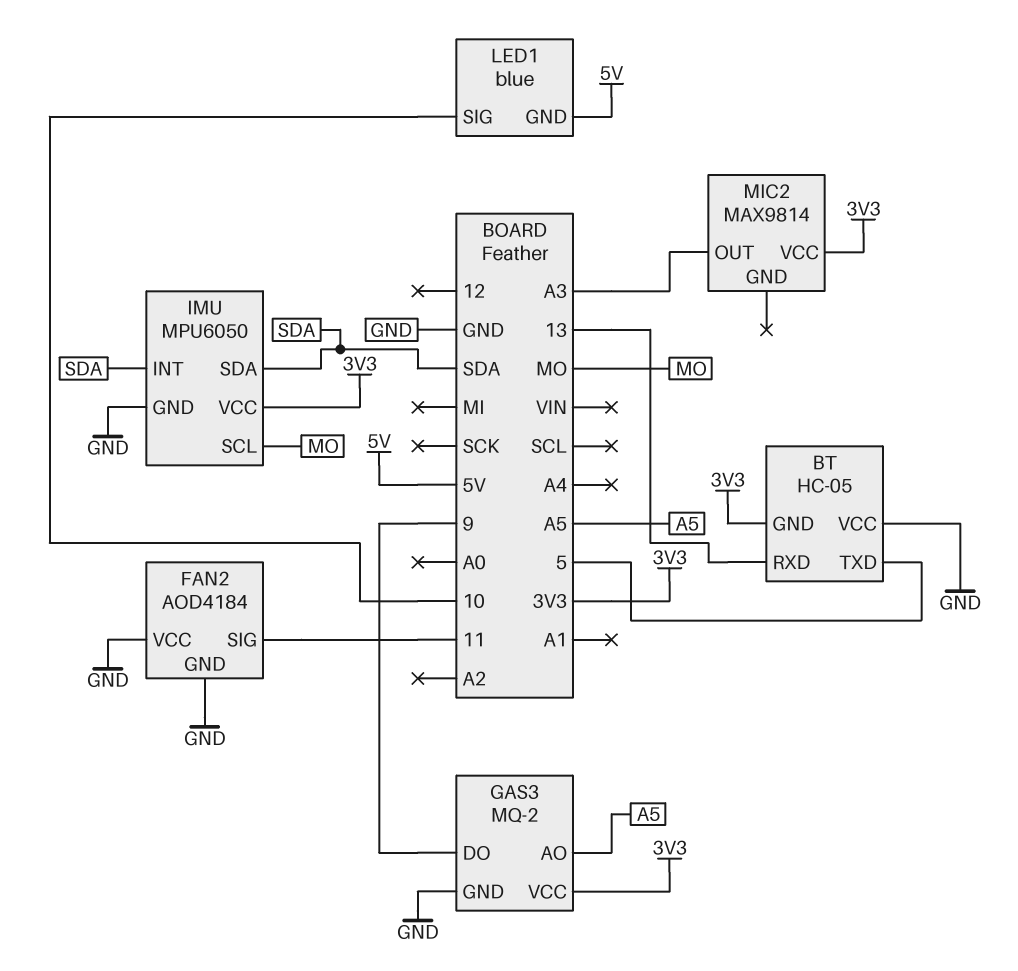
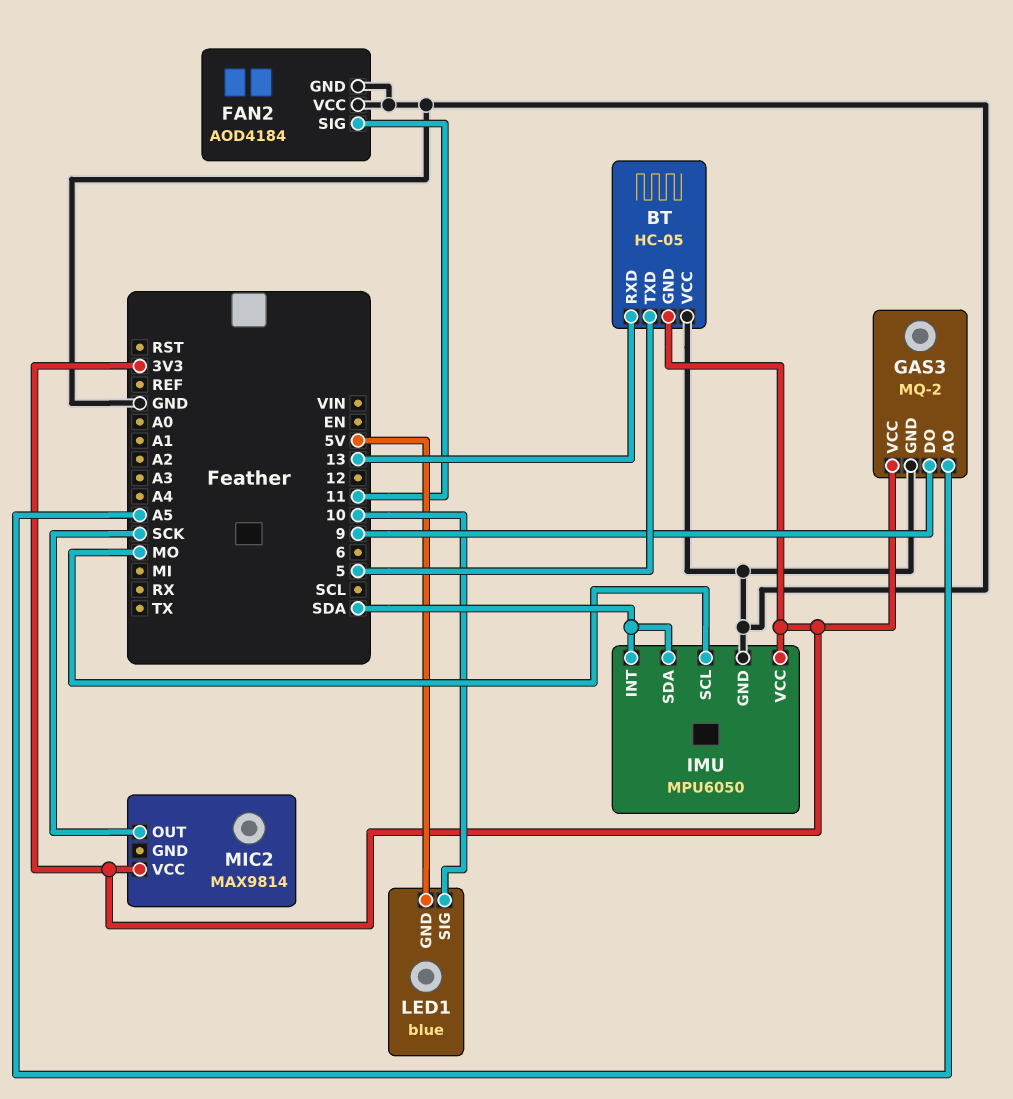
MIC2 pin OUT: A3 -> SCK

